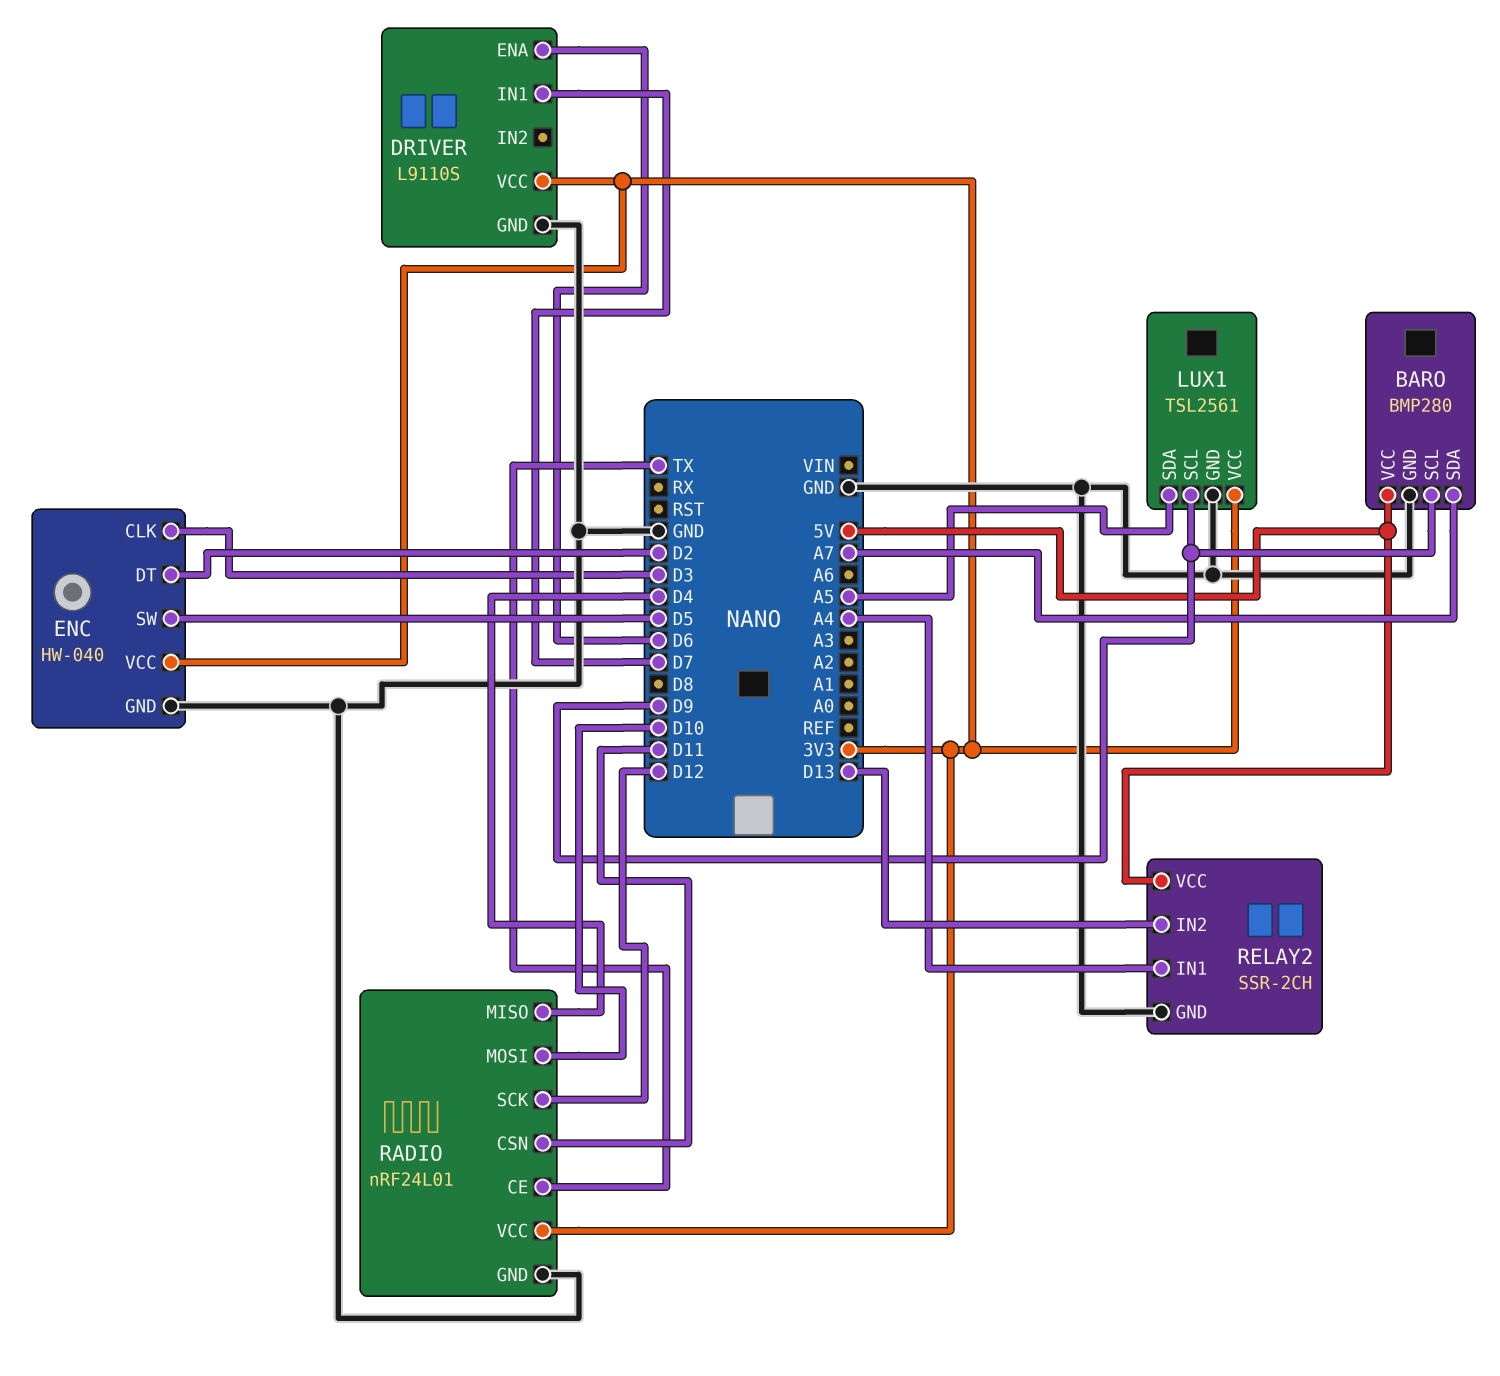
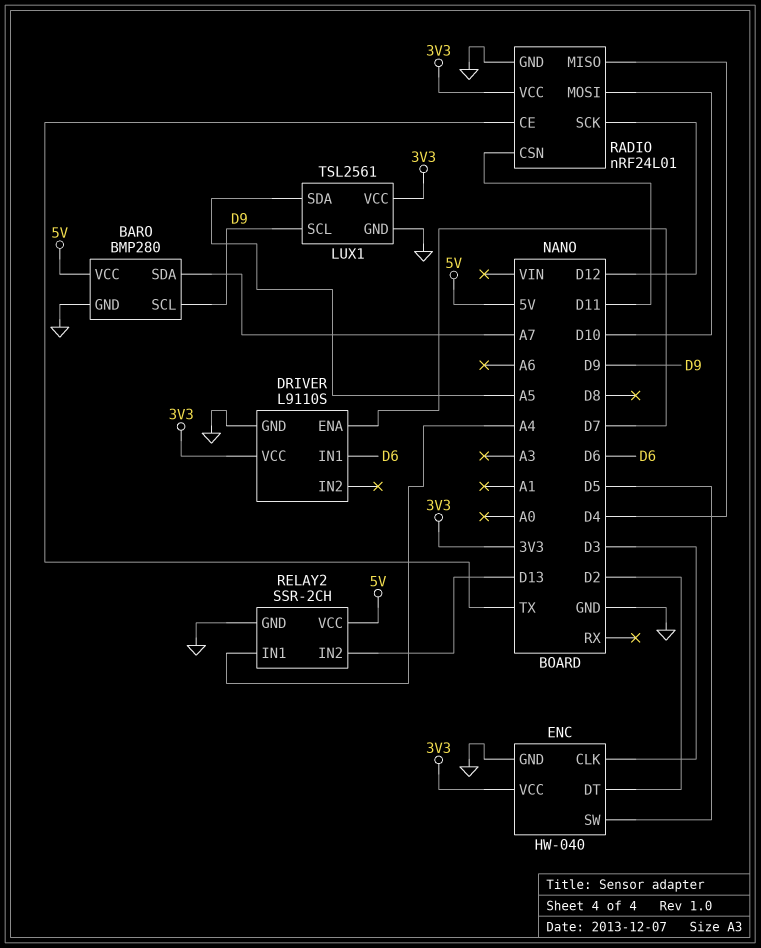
DRIVER pin ENA: D6 -> D7
DRIVER pin IN1: D7 -> D6

